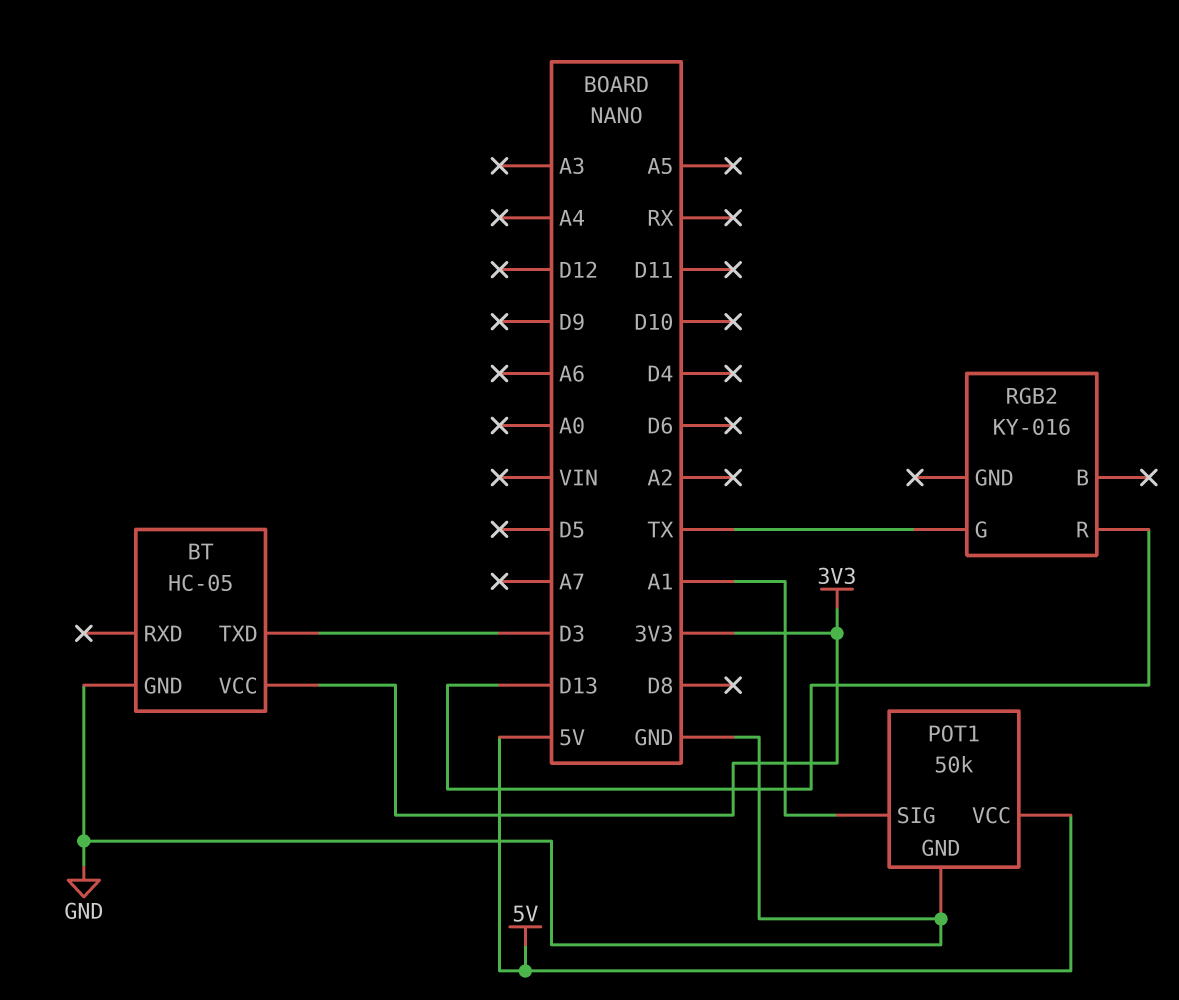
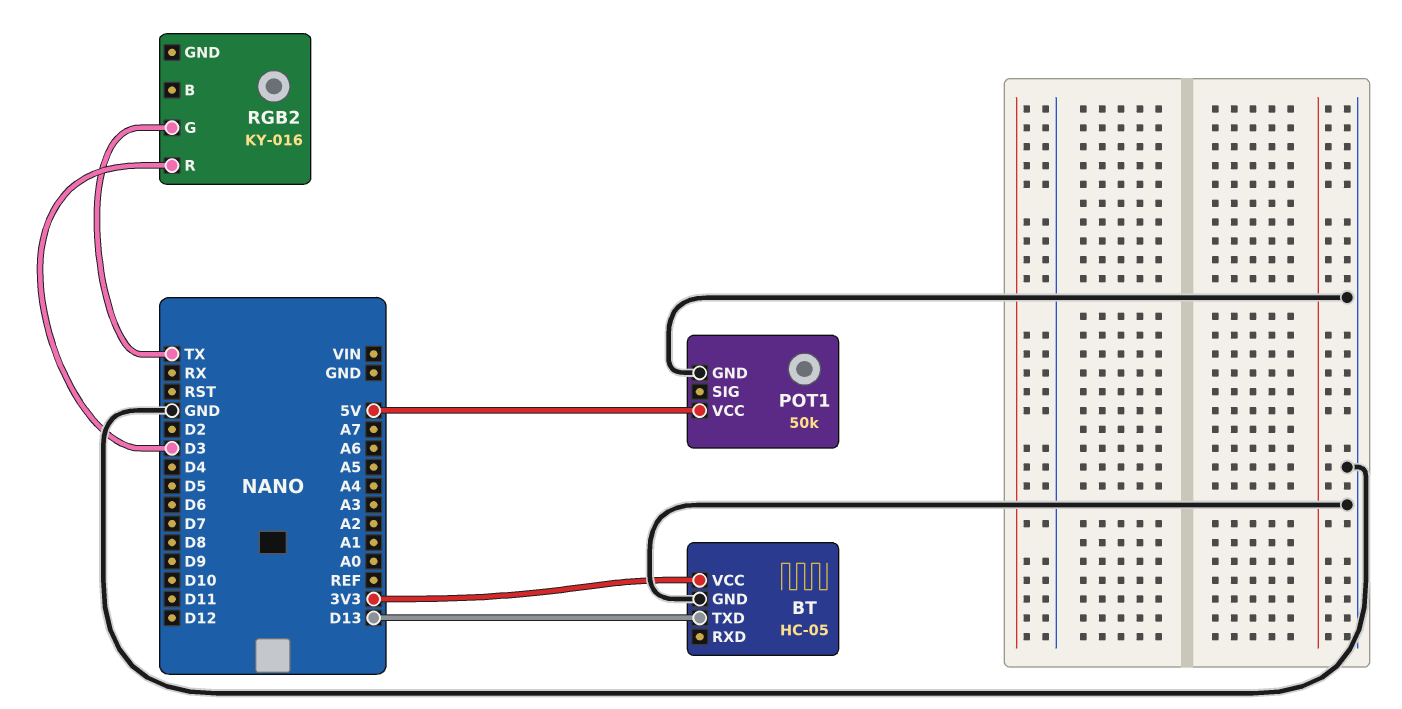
BT pin TXD: D3 -> D13
POT1 pin SIG: A1 -> none
RGB2 pin R: D13 -> D3

